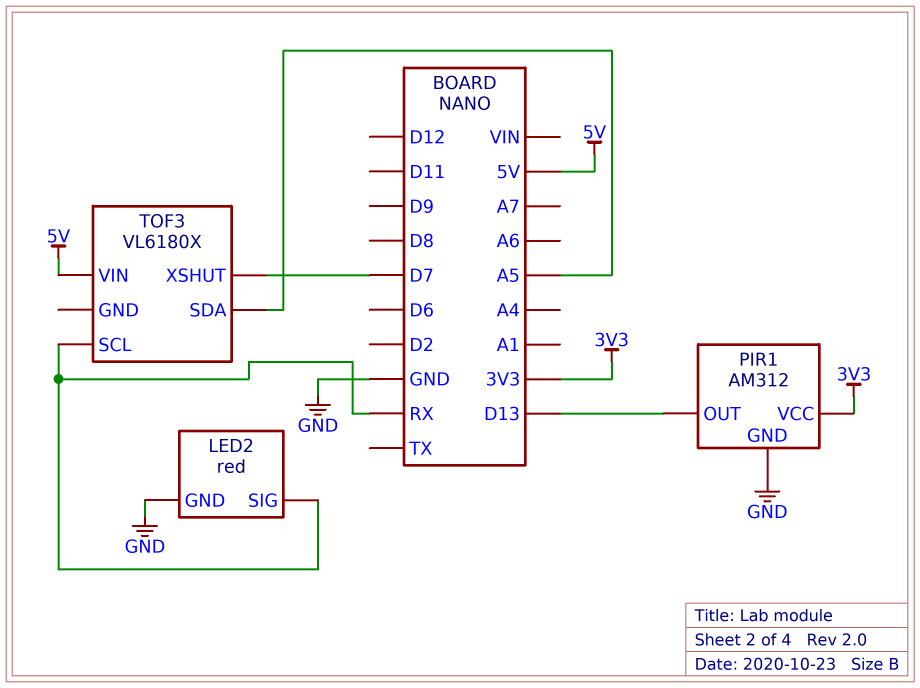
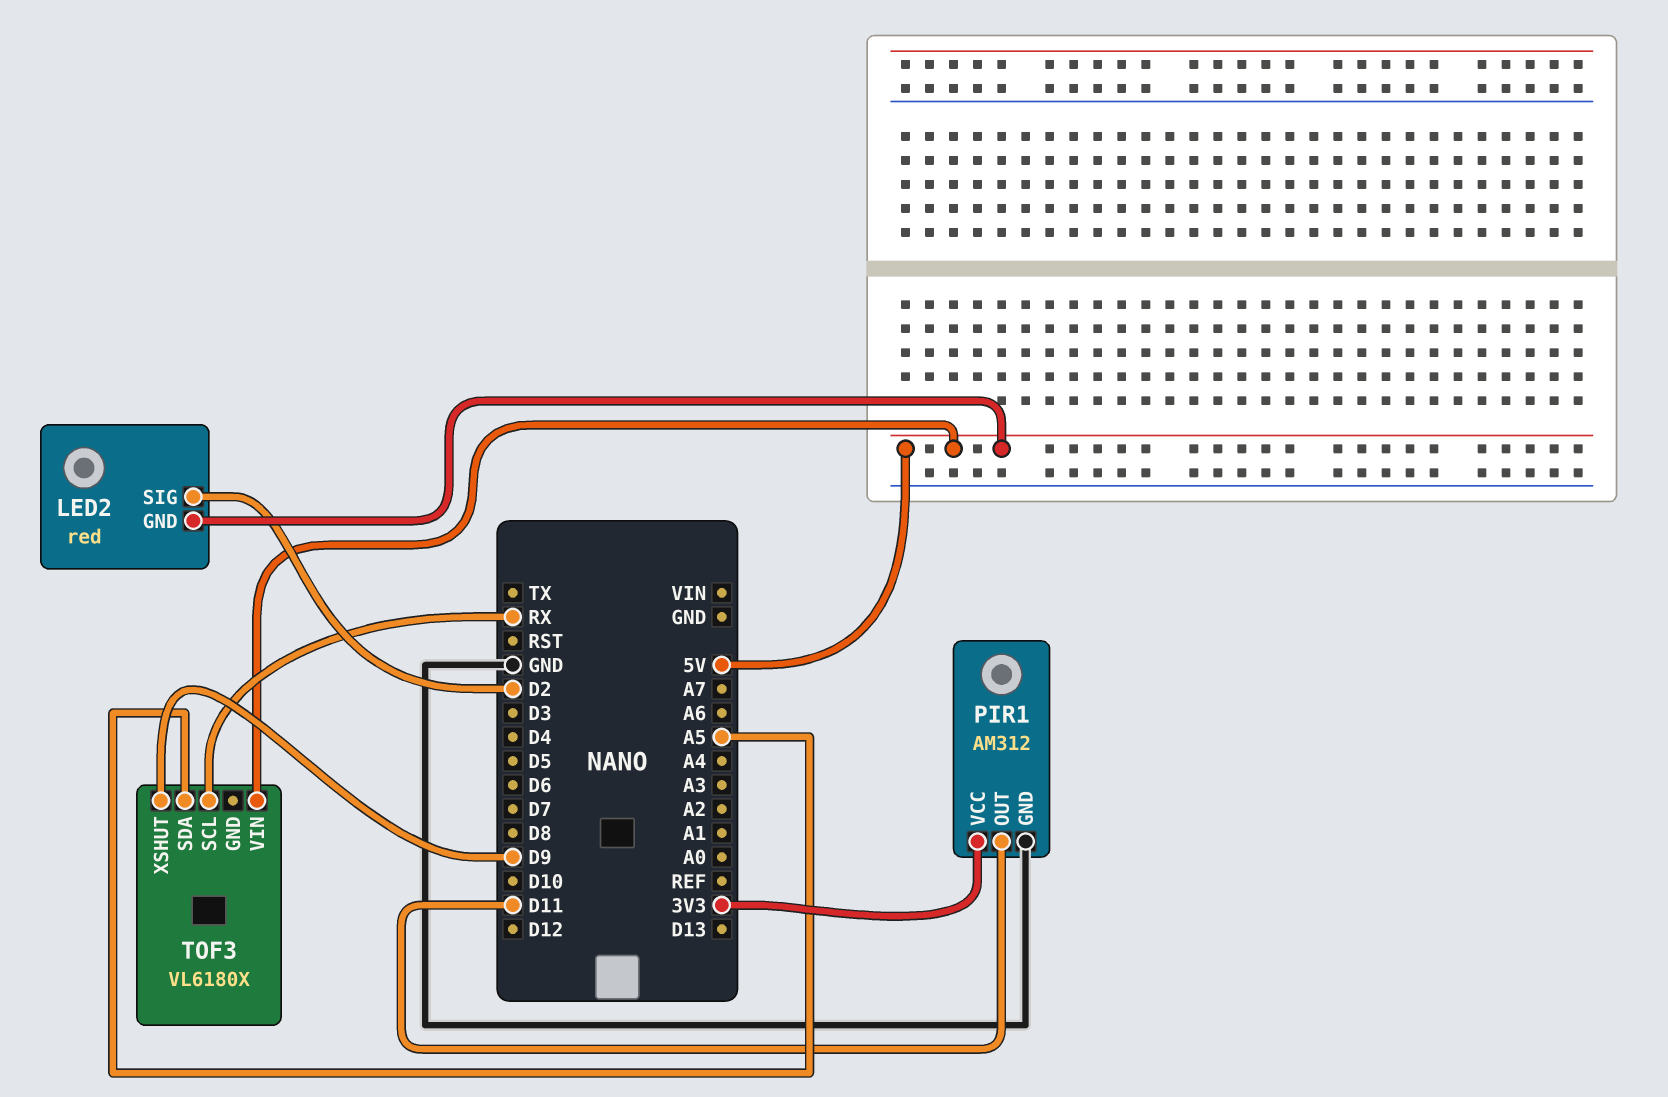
LED2 pin GND: GND -> 5V
LED2 pin SIG: RX -> D2
PIR1 pin OUT: D13 -> D11
TOF3 pin XSHUT: D7 -> D9

